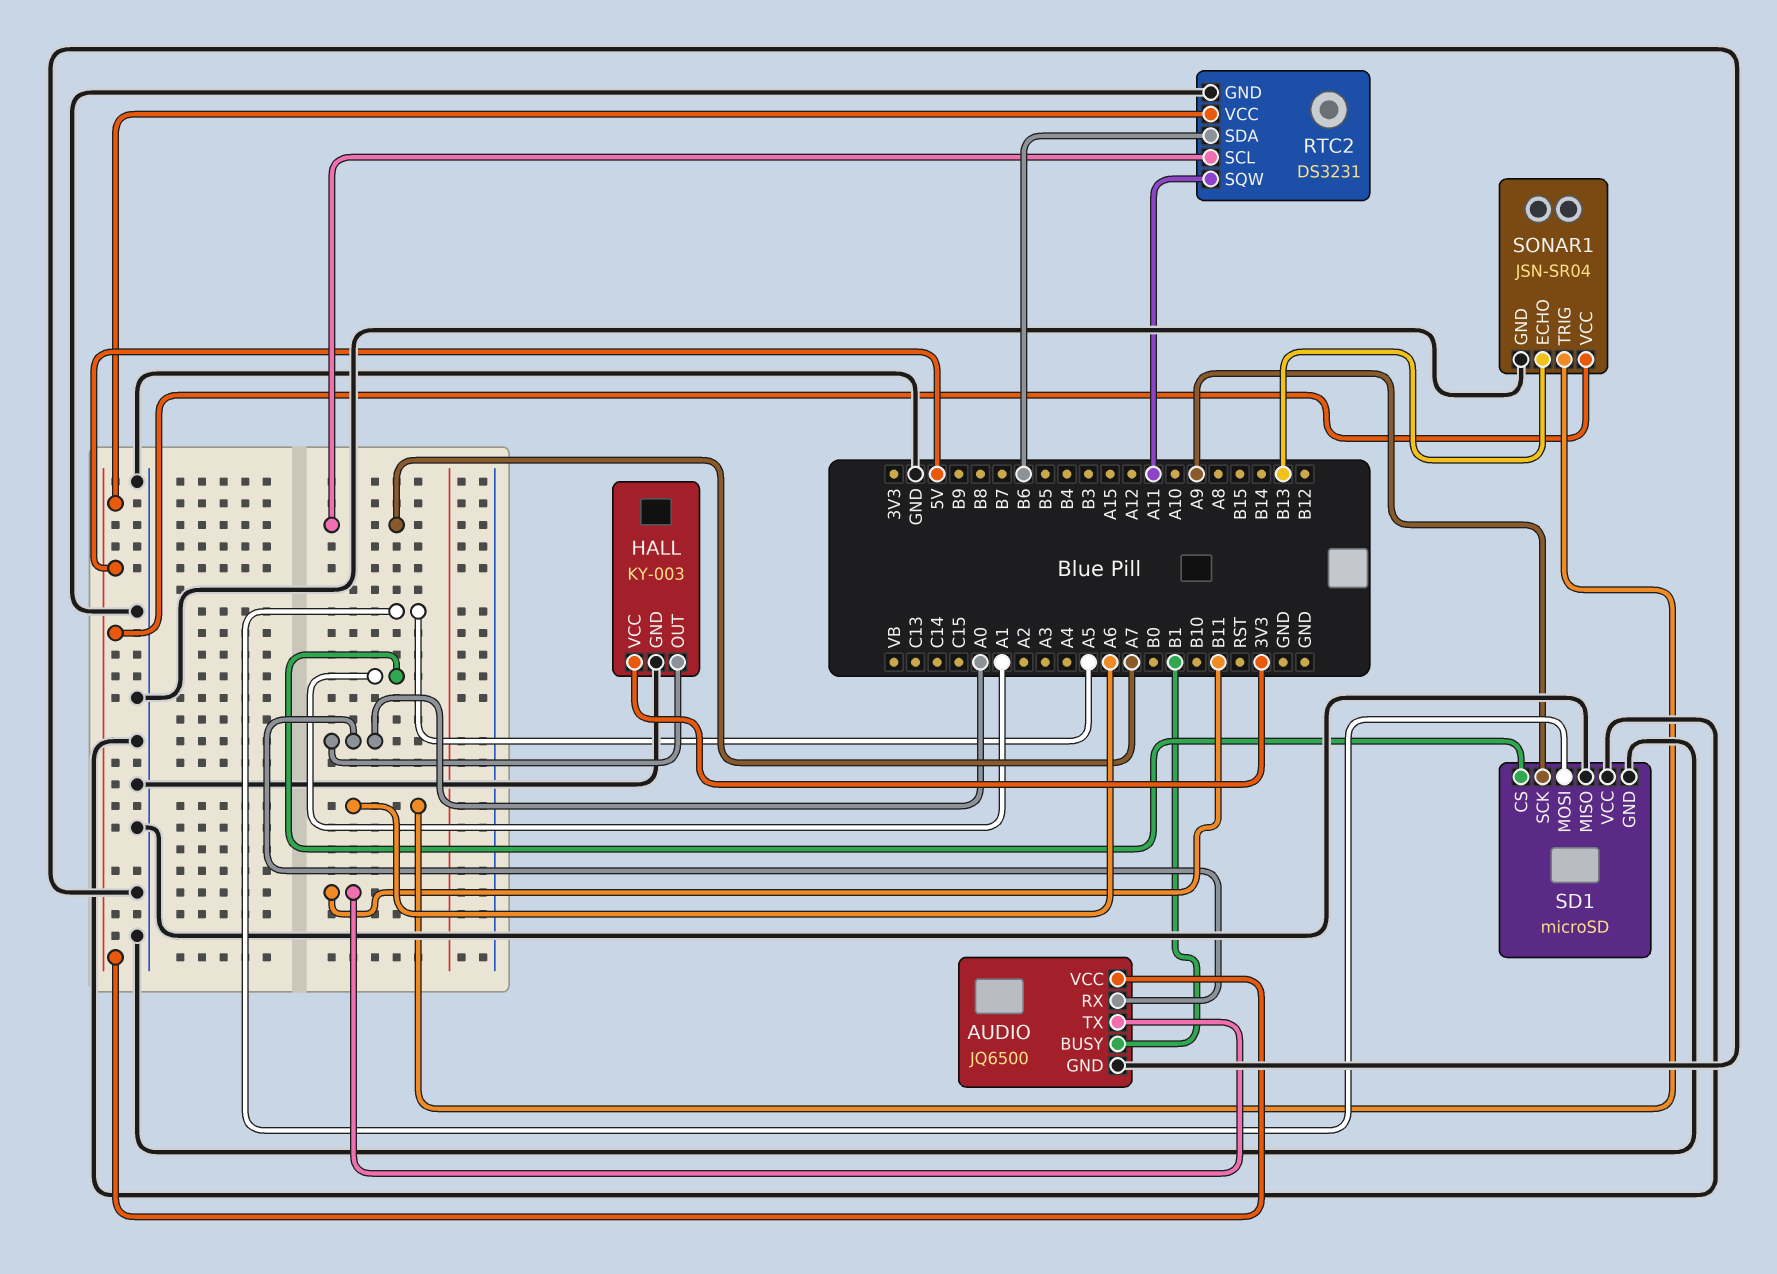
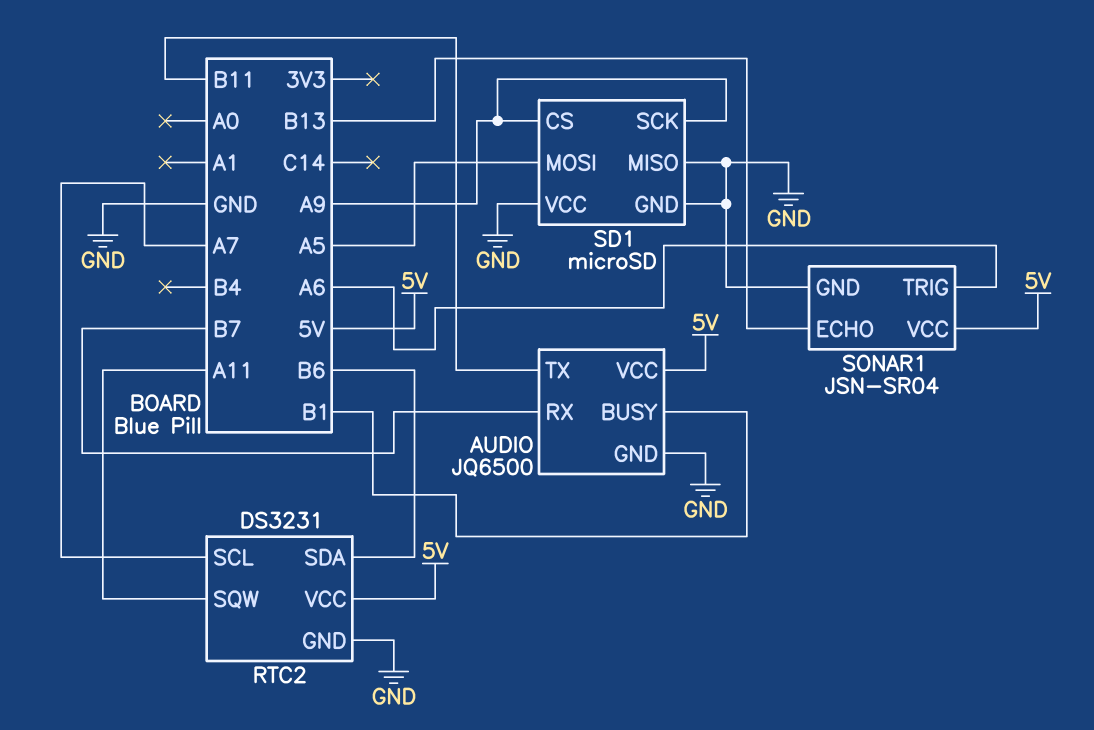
AUDIO pin RX: A0 -> B7
HALL: KY-003 -> none
HALL pin GND: GND -> none
HALL pin OUT: A0 -> none
HALL pin VCC: 3V3 -> none
SD1 pin CS: A1 -> A9

